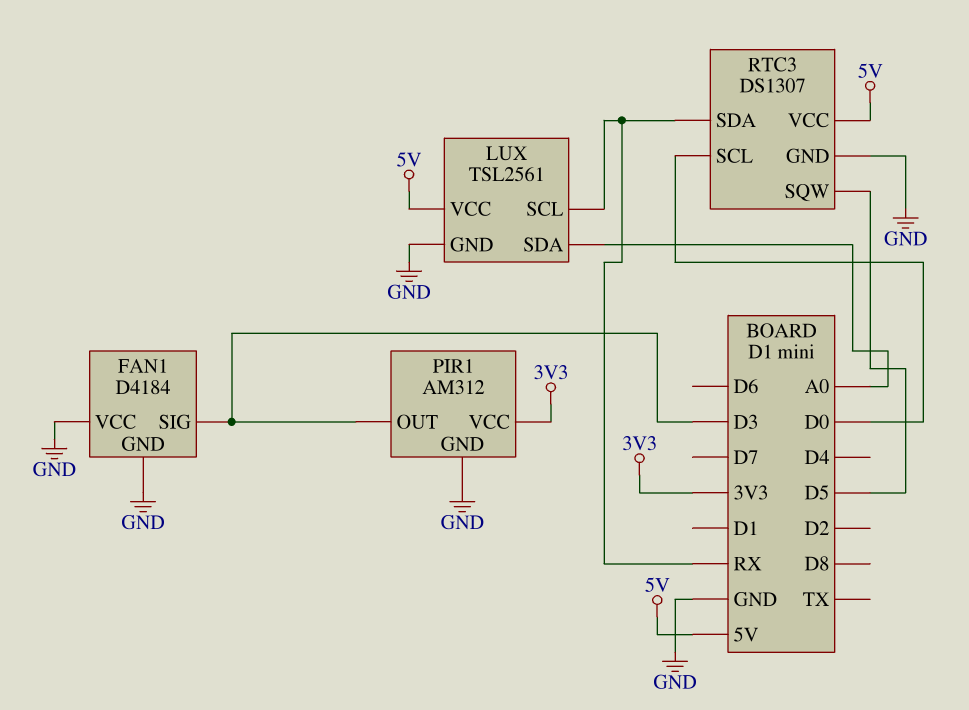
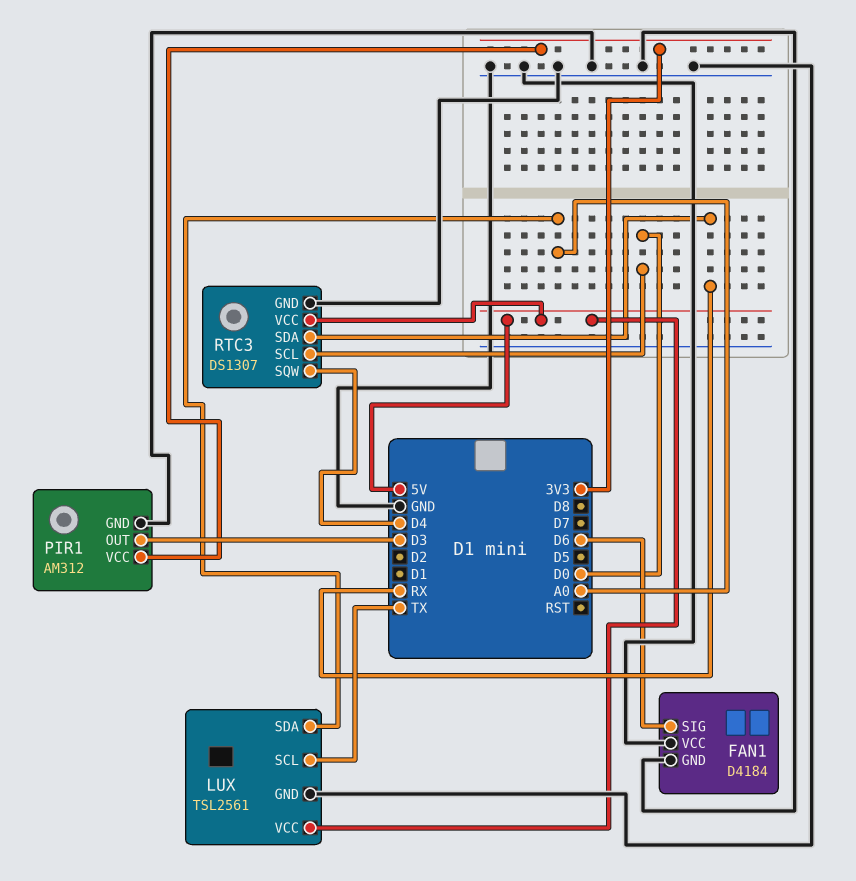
FAN1 pin SIG: D3 -> D6
LUX pin SCL: RX -> TX
RTC3 pin SQW: D5 -> D4

